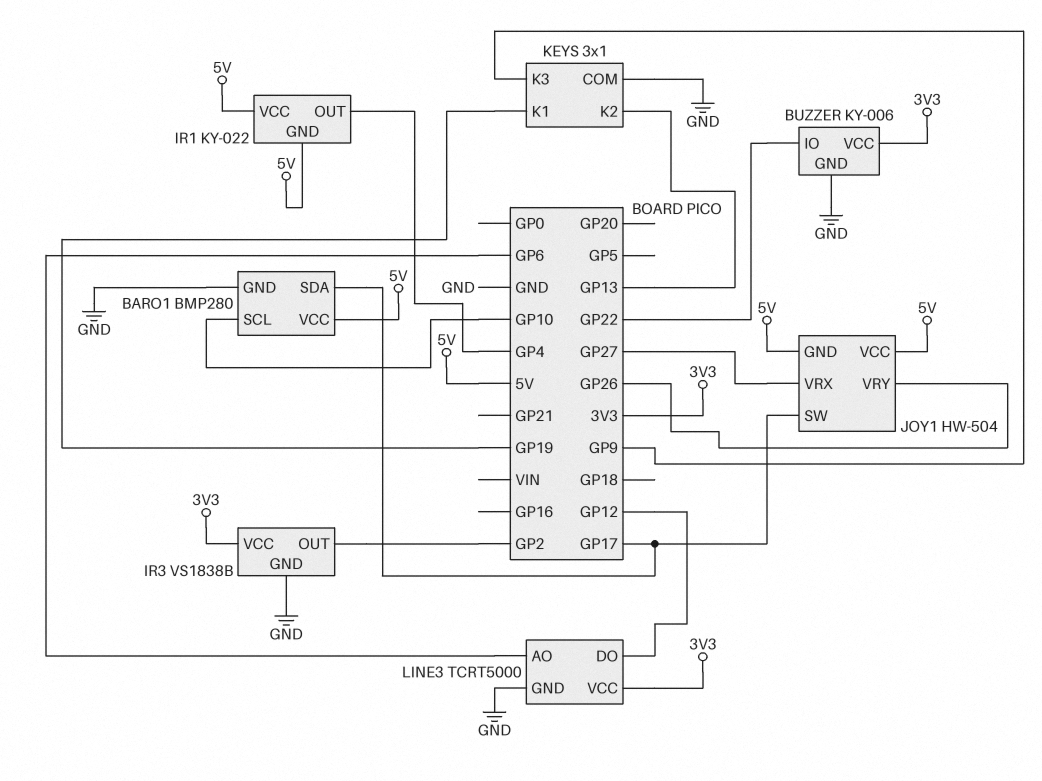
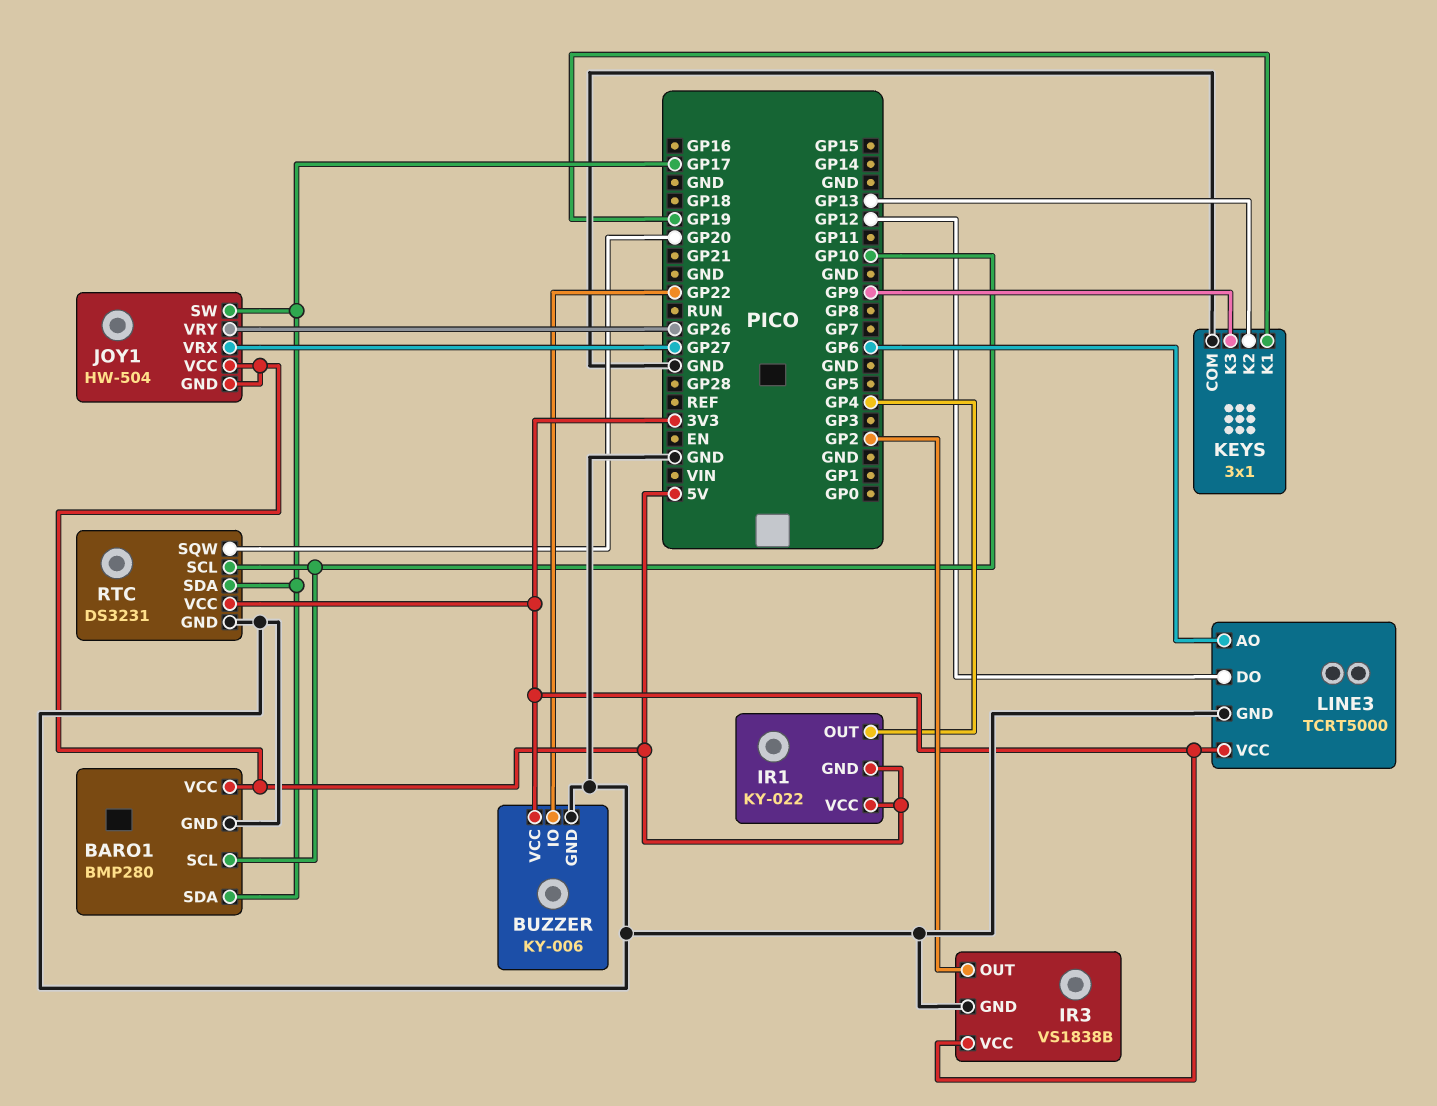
RTC: none -> DS3231
RTC pin GND: none -> GND
RTC pin SCL: none -> GP10
RTC pin SDA: none -> GP17
RTC pin SQW: none -> GP20
RTC pin VCC: none -> 3V3

